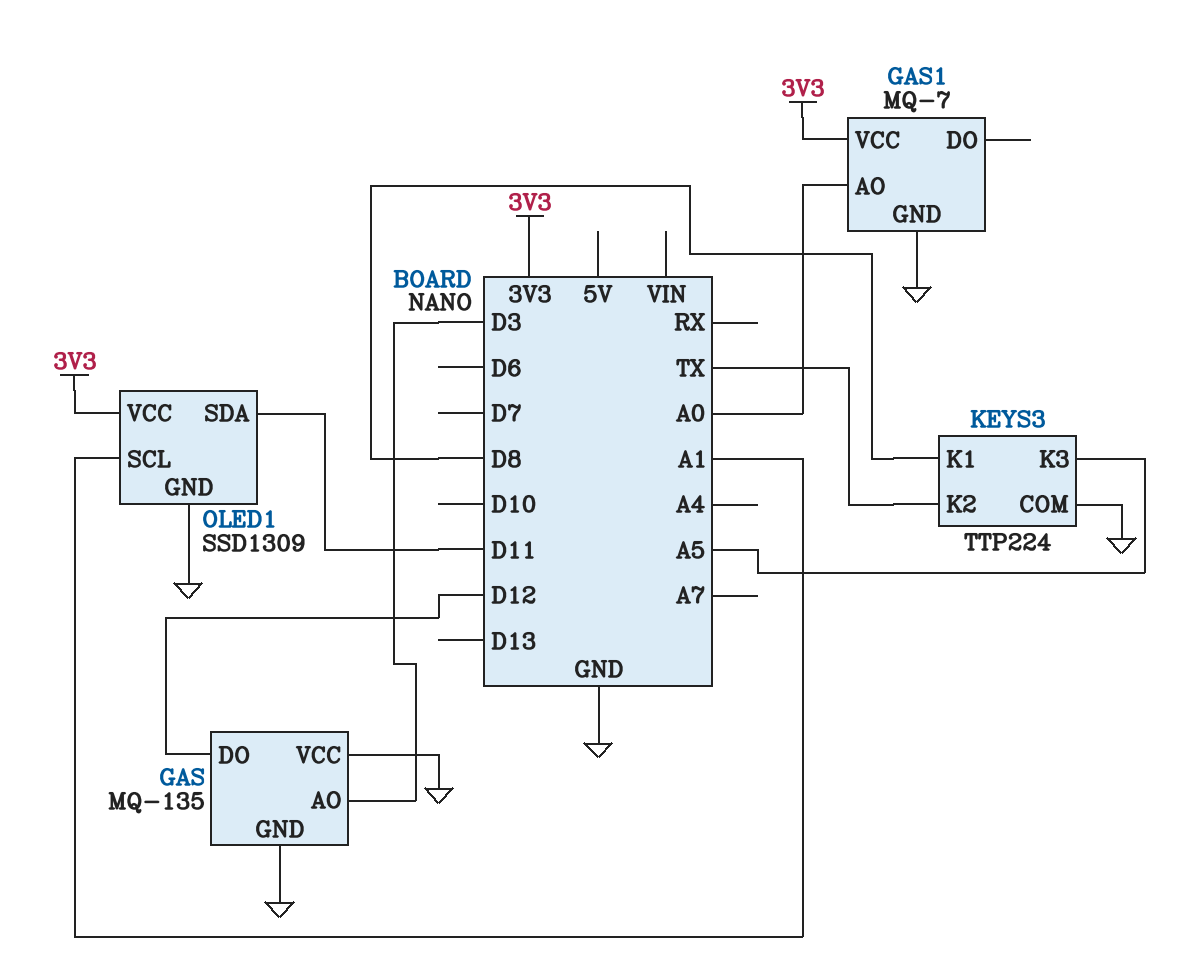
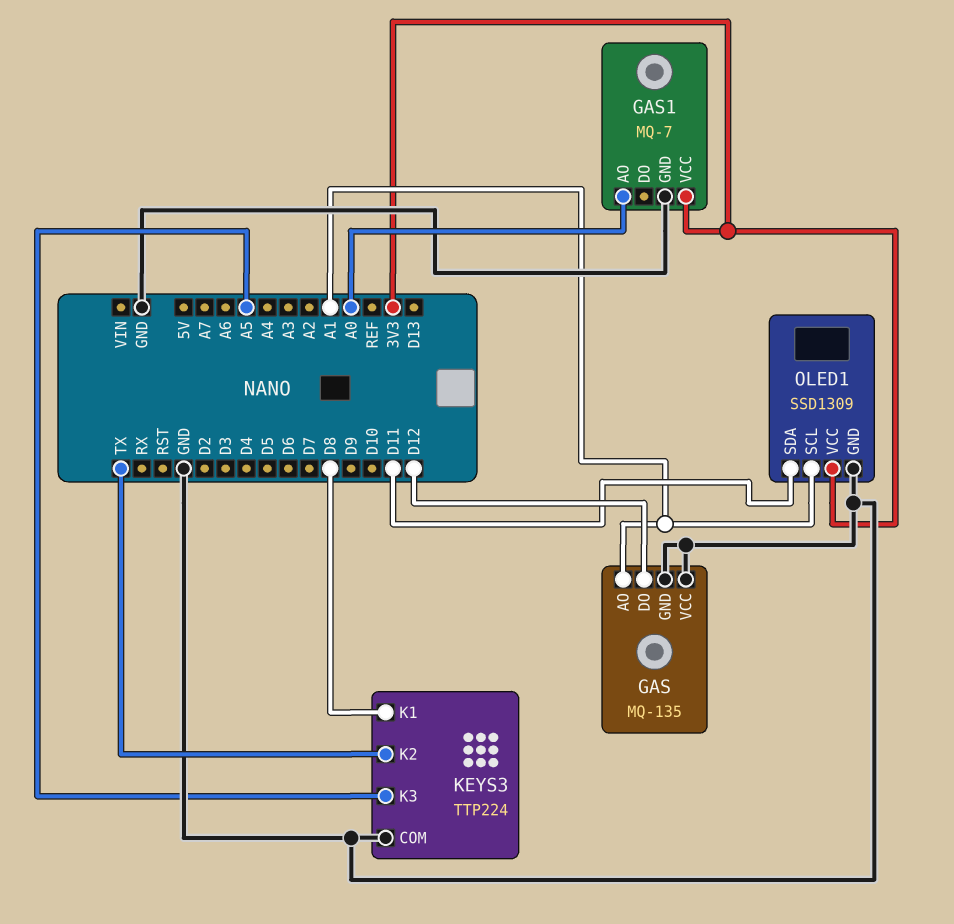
GAS pin AO: D3 -> A1

